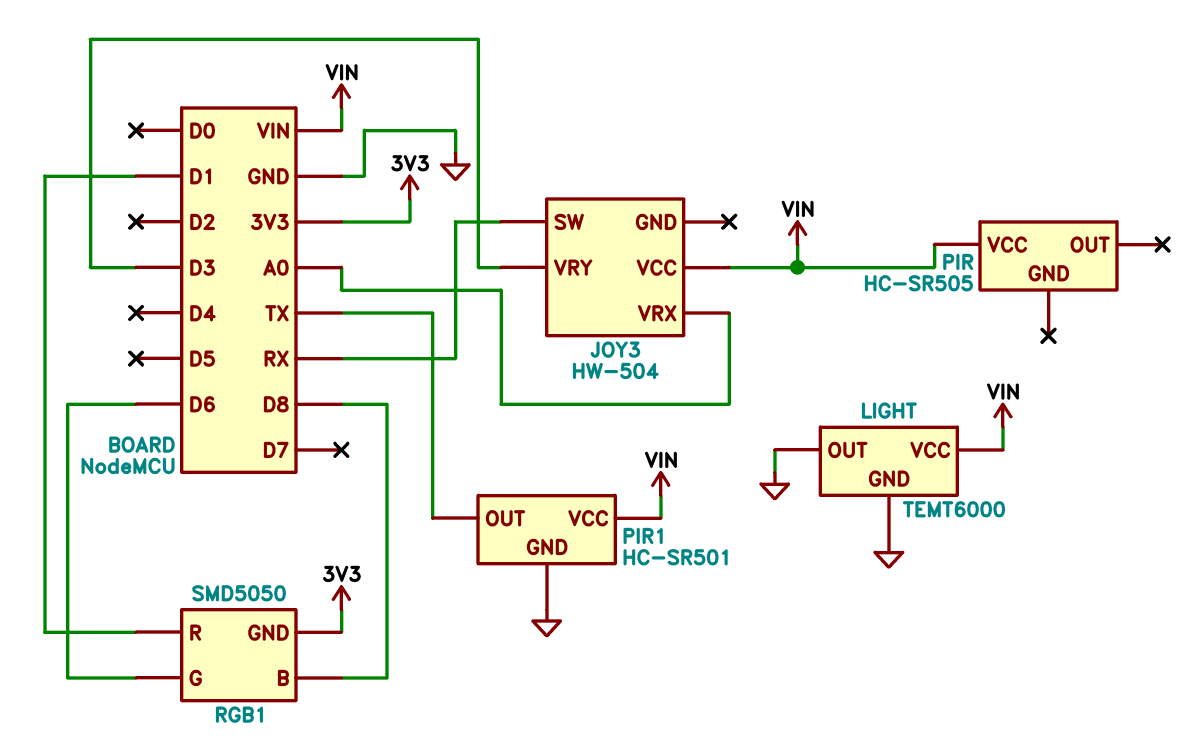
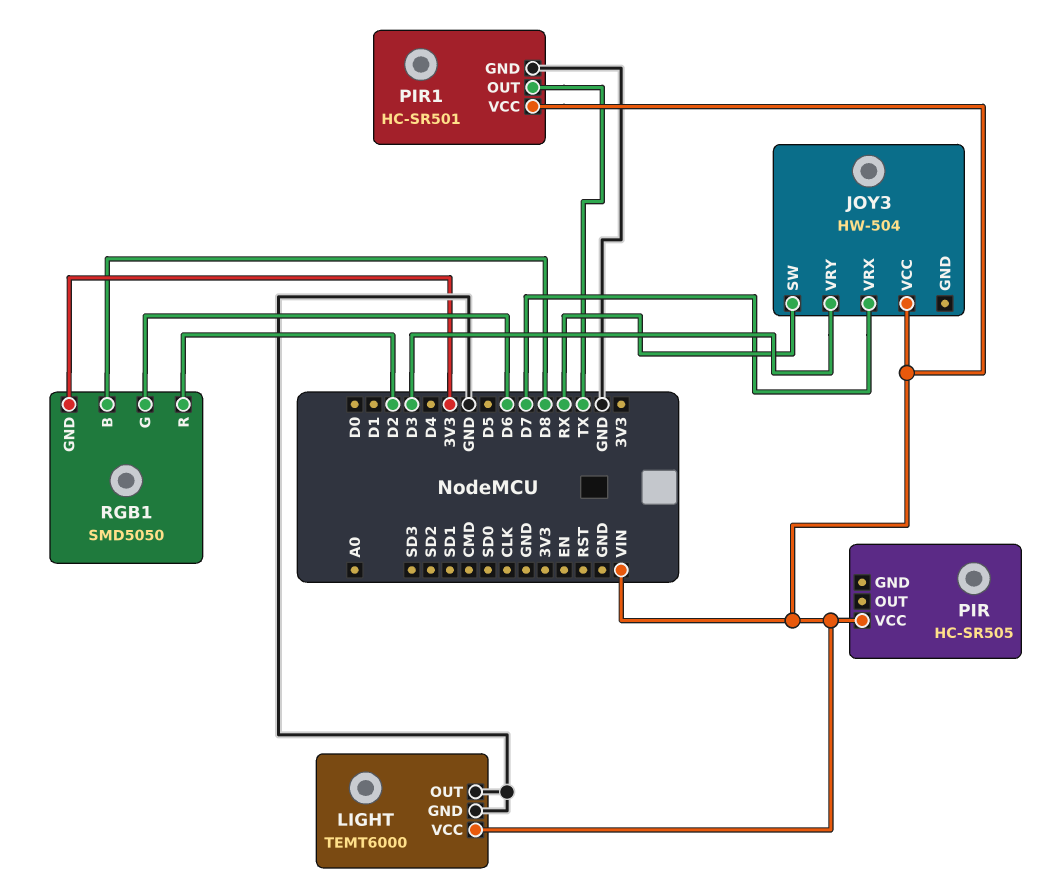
JOY3 pin VRX: A0 -> D7
RGB1 pin R: D1 -> D2

